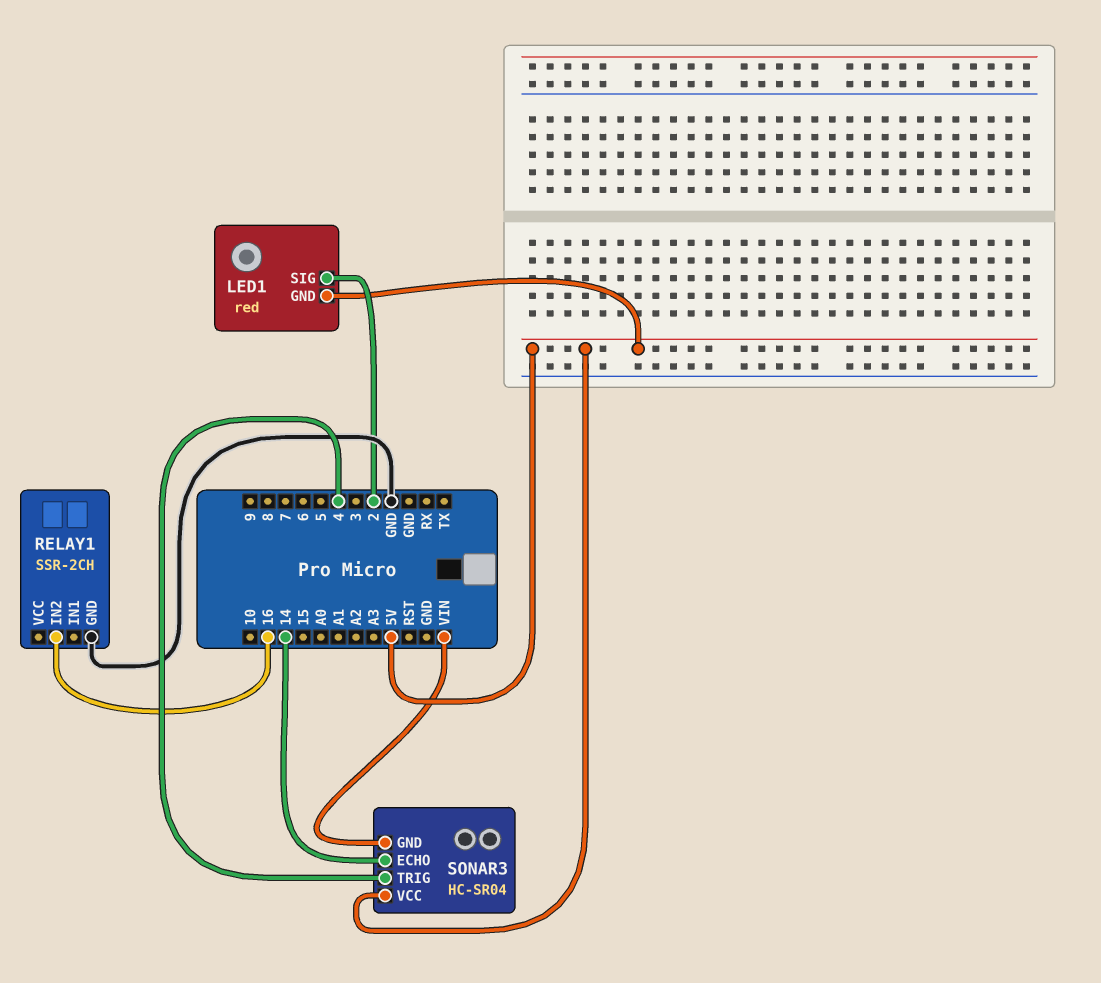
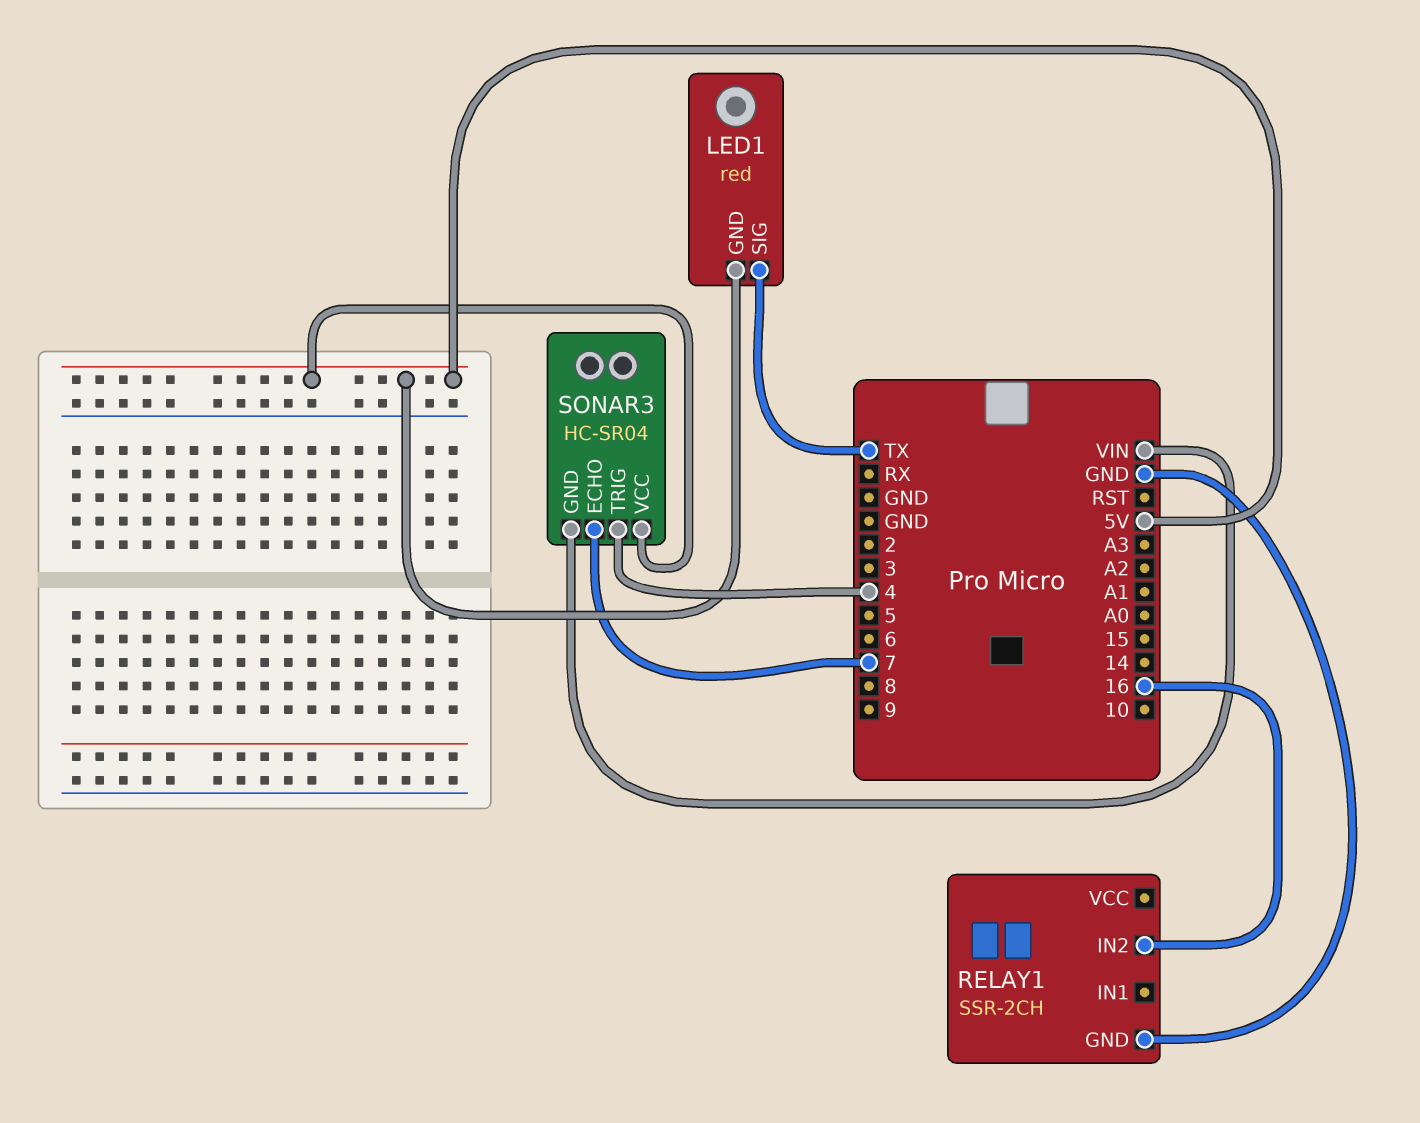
LED1 pin SIG: 2 -> TX
SONAR3 pin ECHO: 14 -> 7

